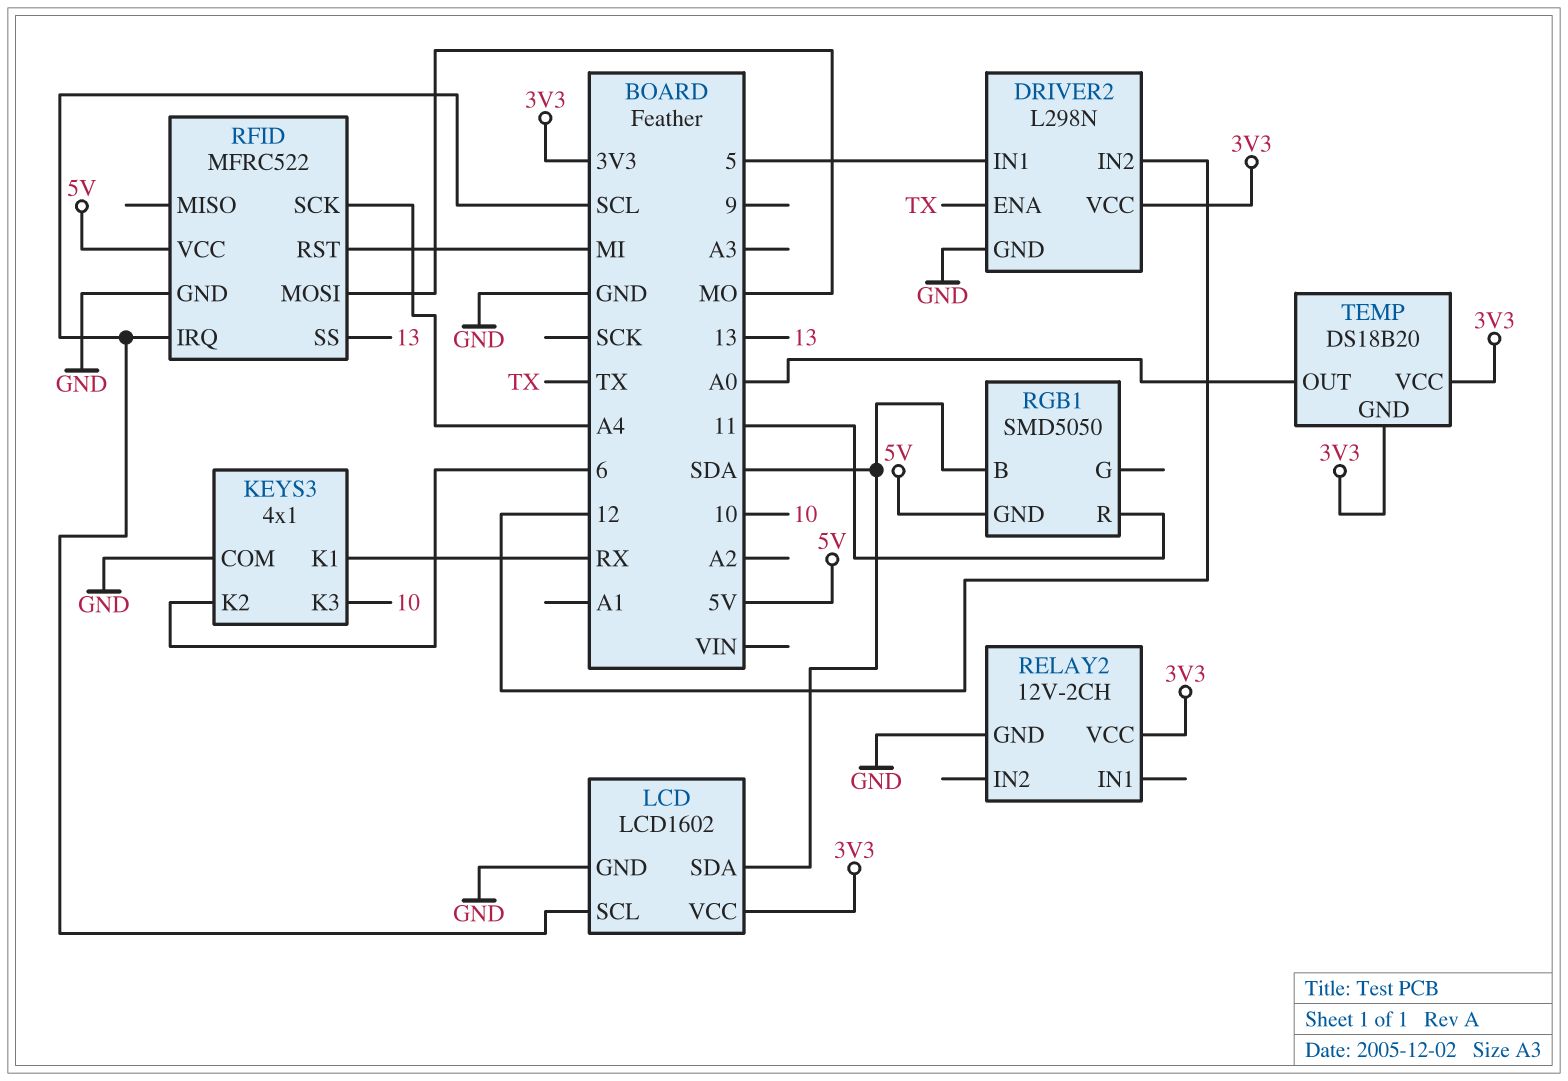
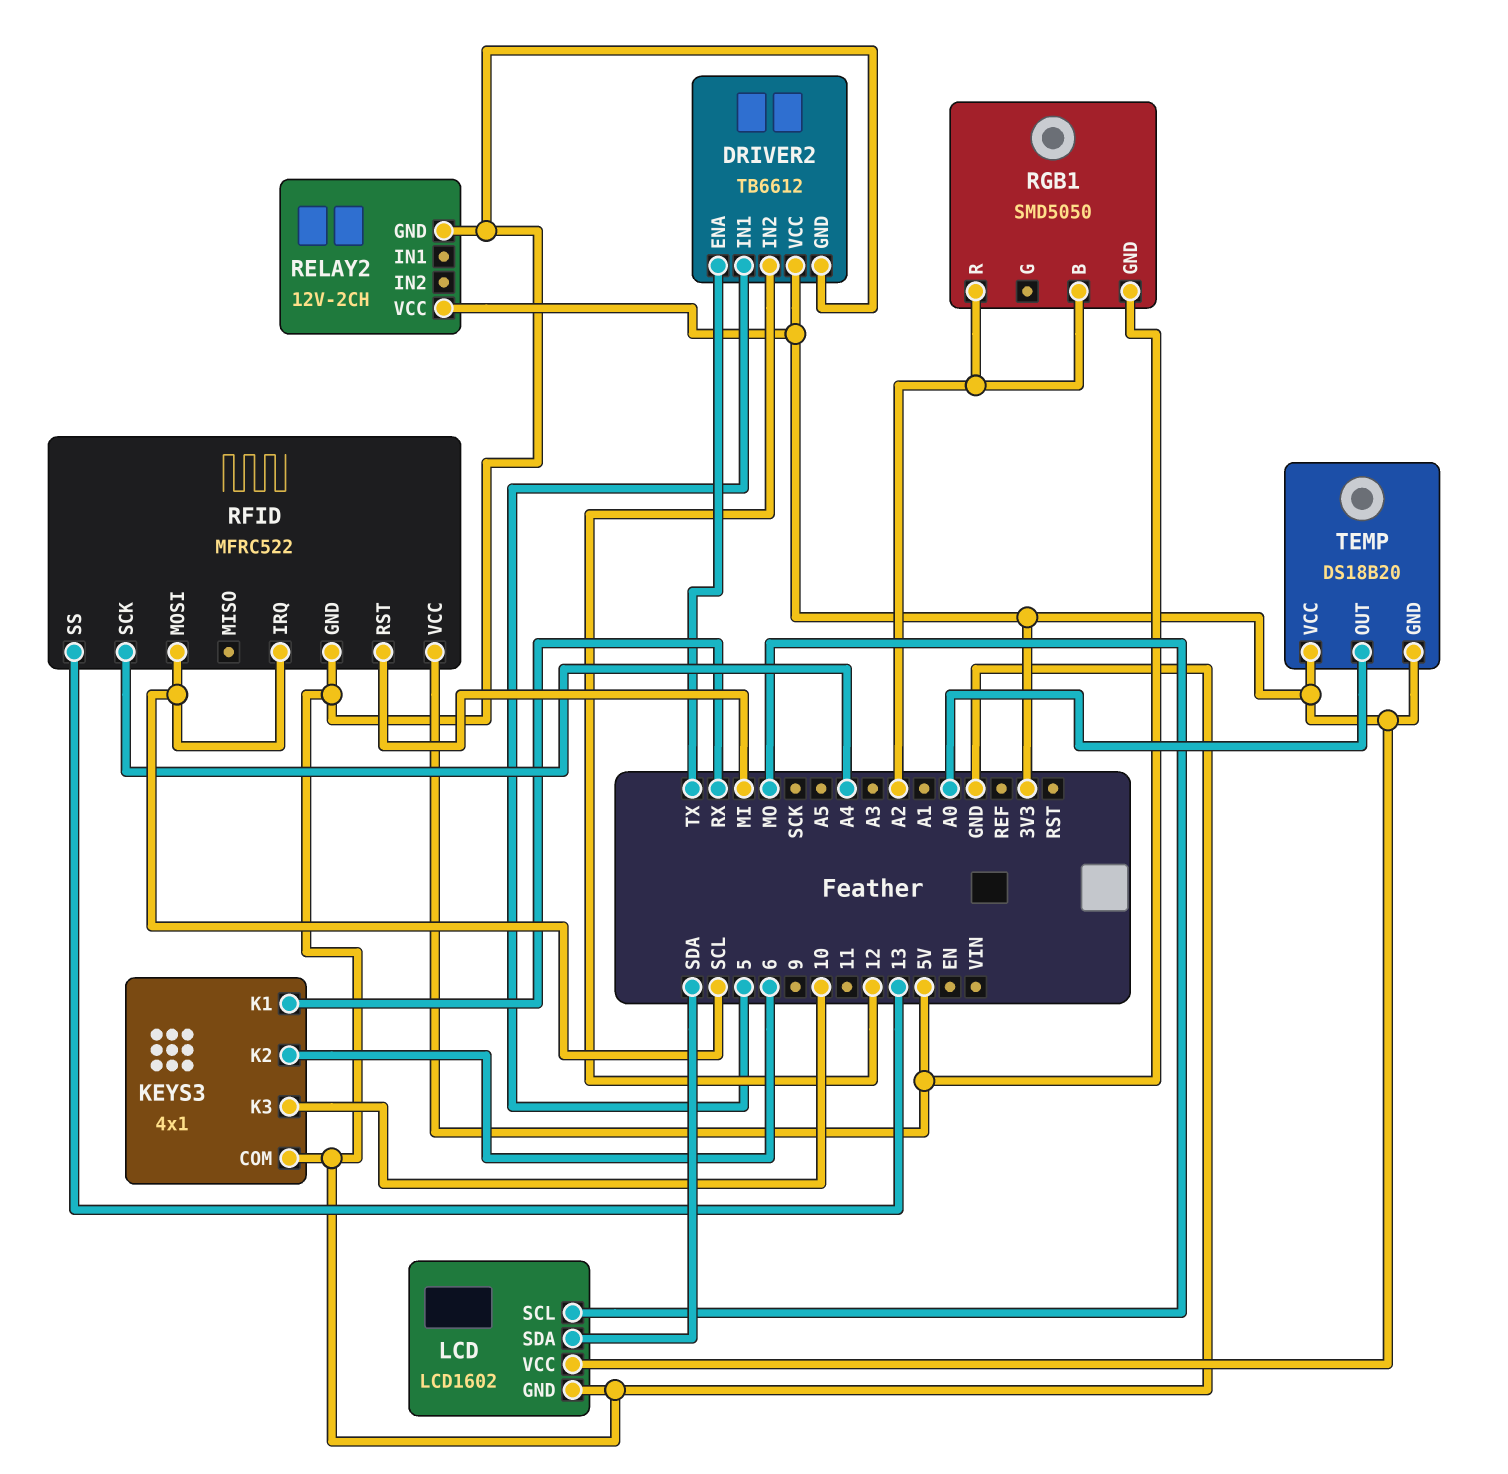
DRIVER2: L298N -> TB6612
LCD pin SCL: SCL -> MO
RFID pin MOSI: MO -> SCL
RGB1 pin B: SDA -> A2
RGB1 pin R: 11 -> A2

